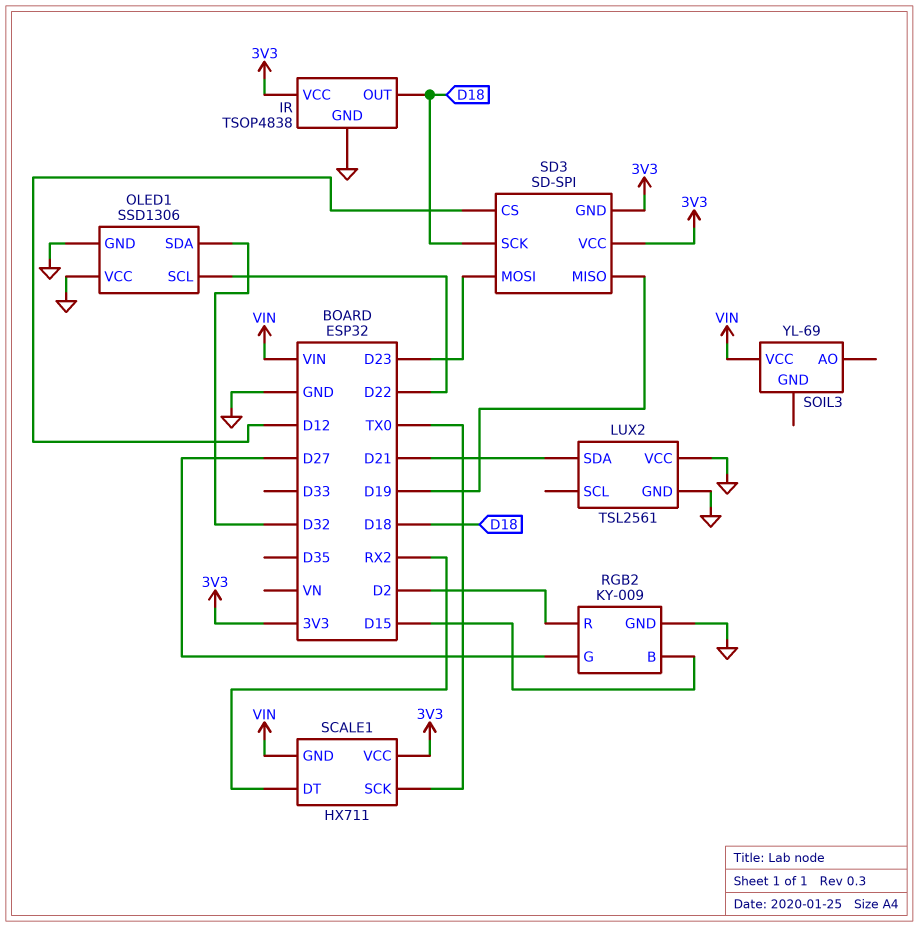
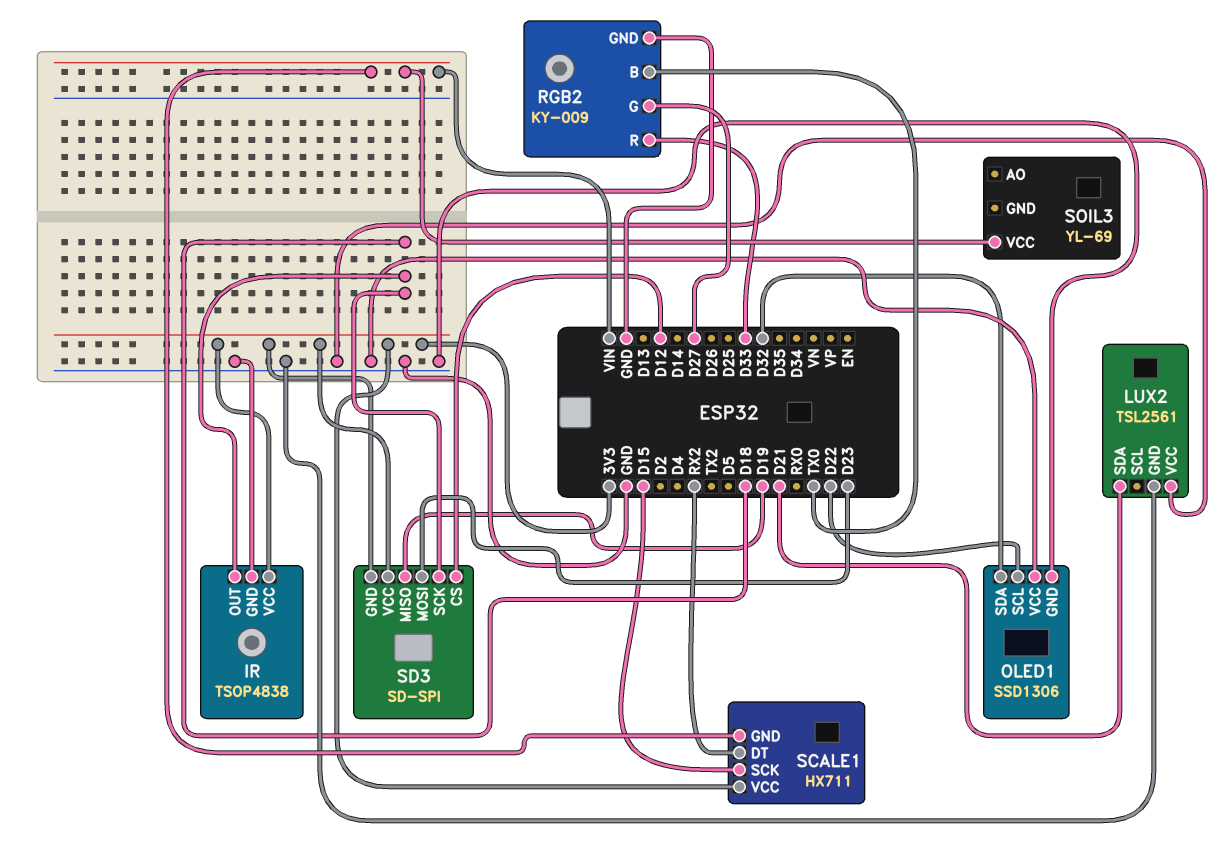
RGB2 pin B: D15 -> TX0
RGB2 pin R: D2 -> D33
SCALE1 pin SCK: TX0 -> D15

